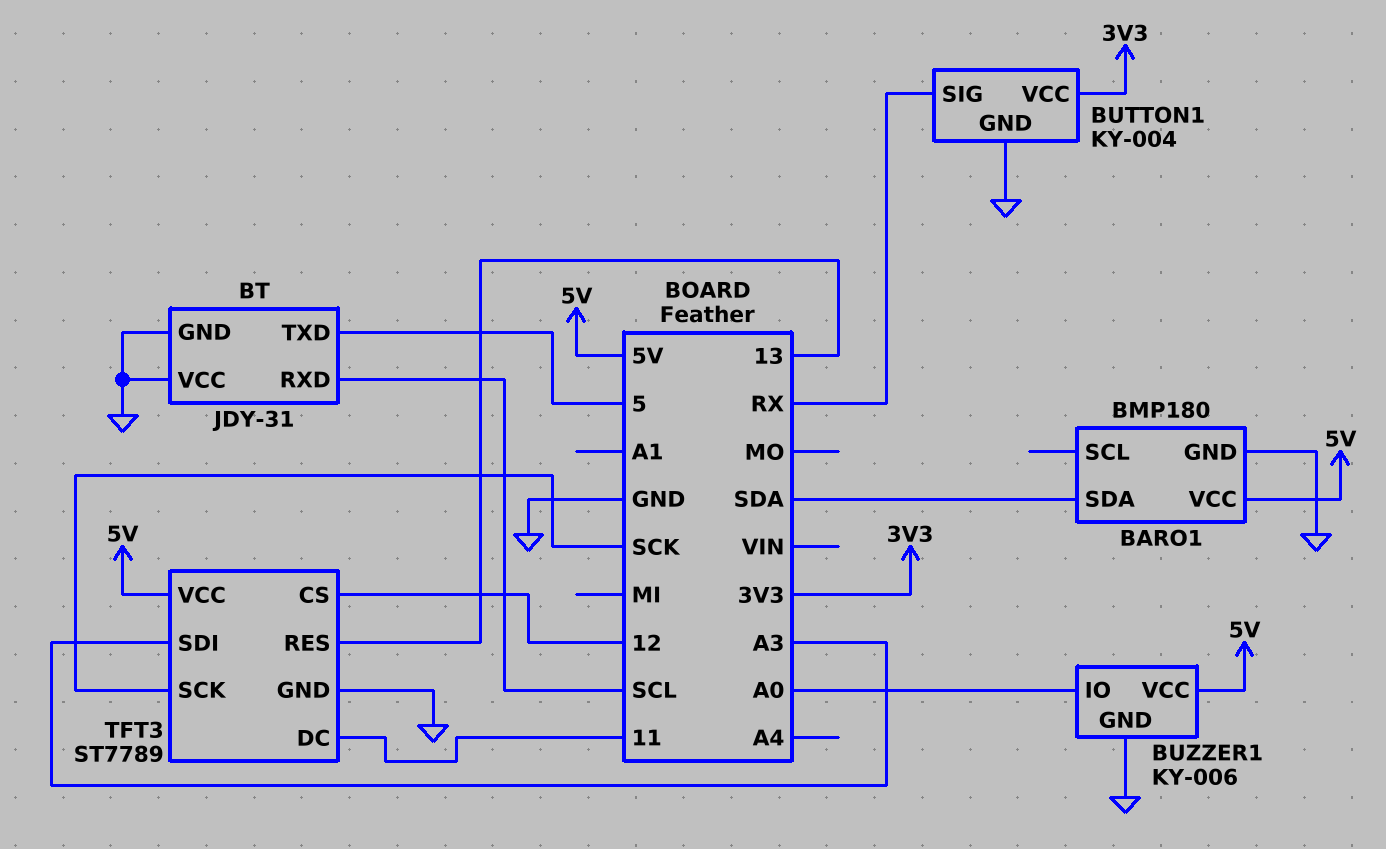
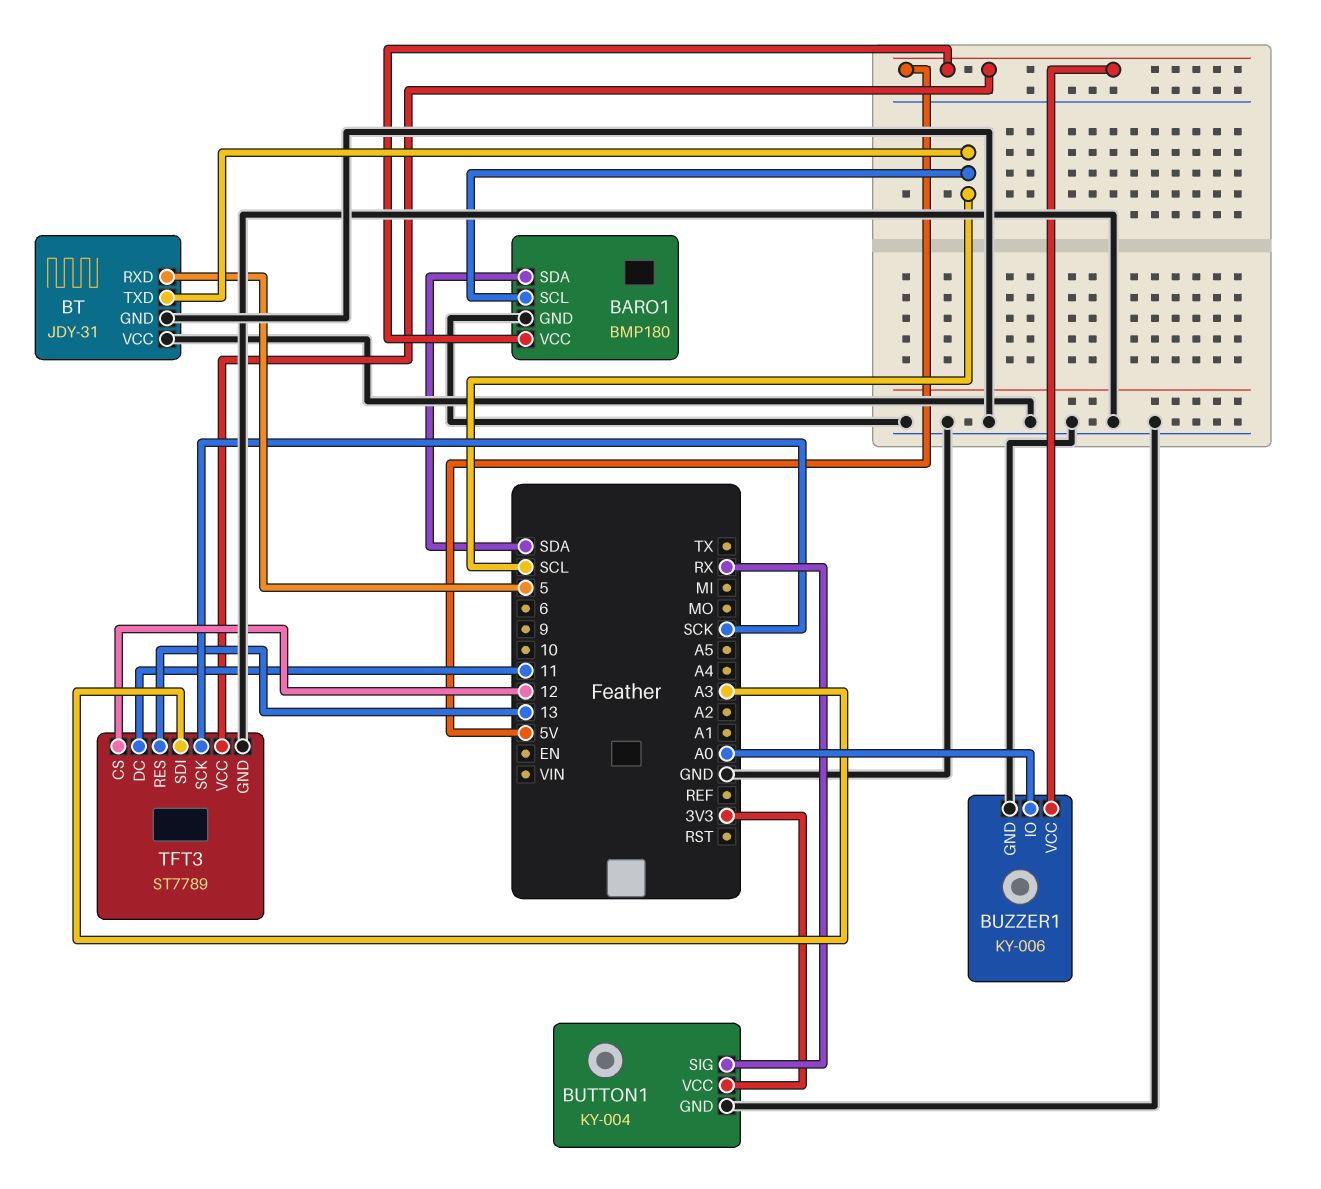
BARO1 pin SCL: none -> SCL
BT pin RXD: SCL -> 5
BT pin TXD: 5 -> SCL

